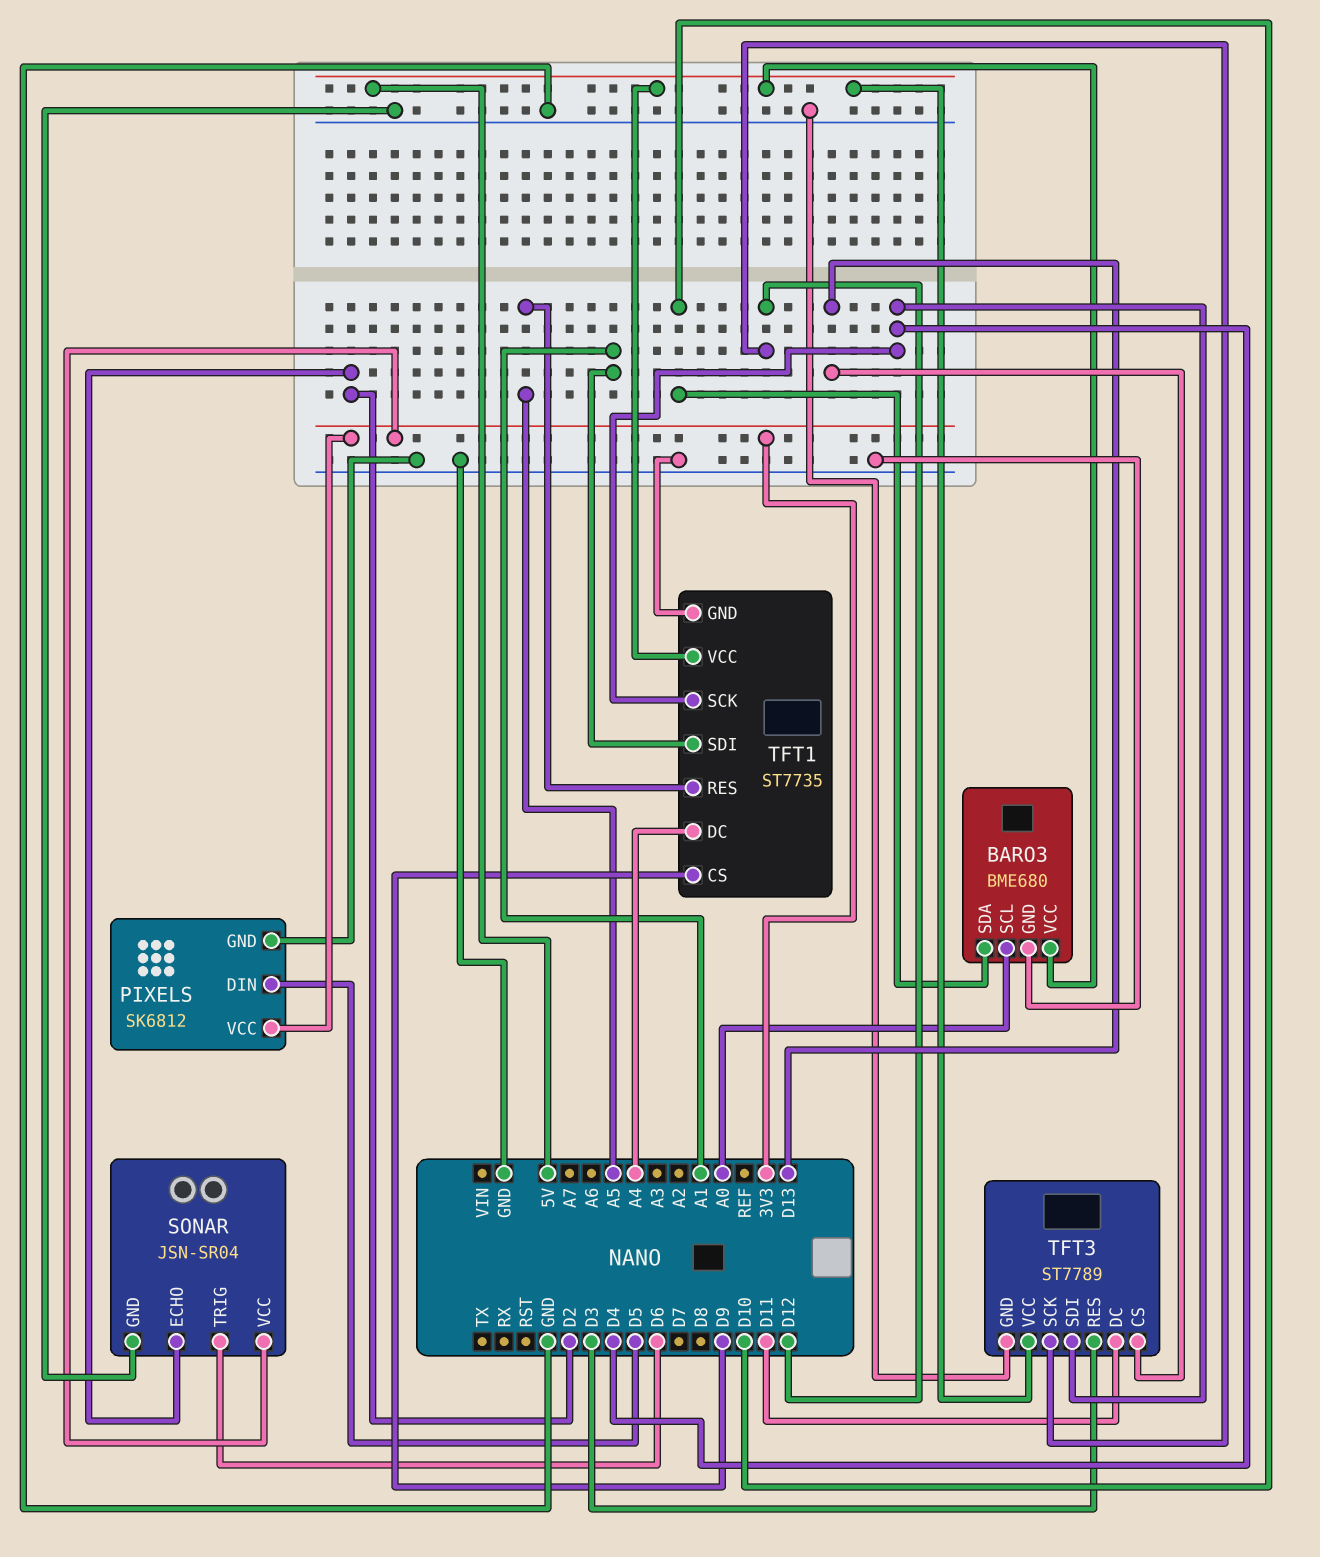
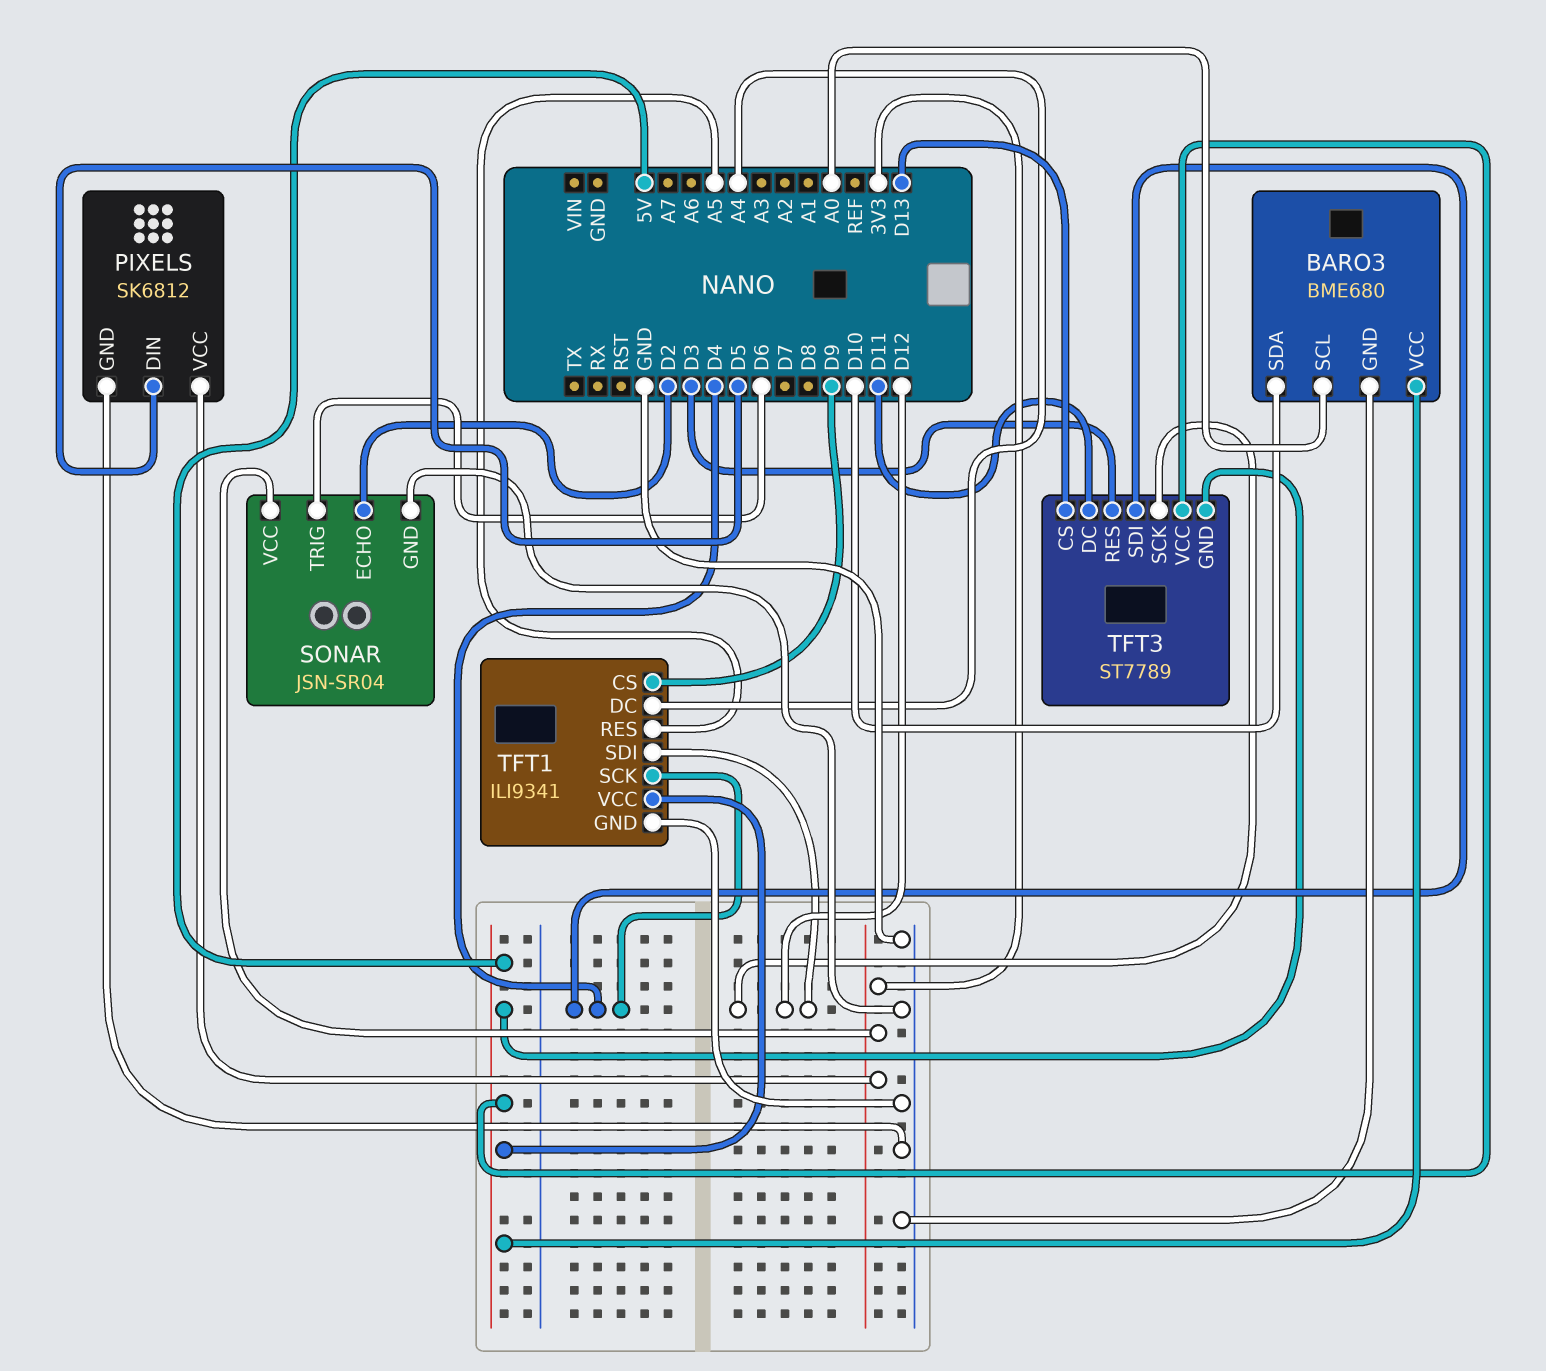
TFT1: ST7735 -> ILI9341
TFT1 pin SDI: A1 -> D12
TFT3 pin GND: GND -> 5V

